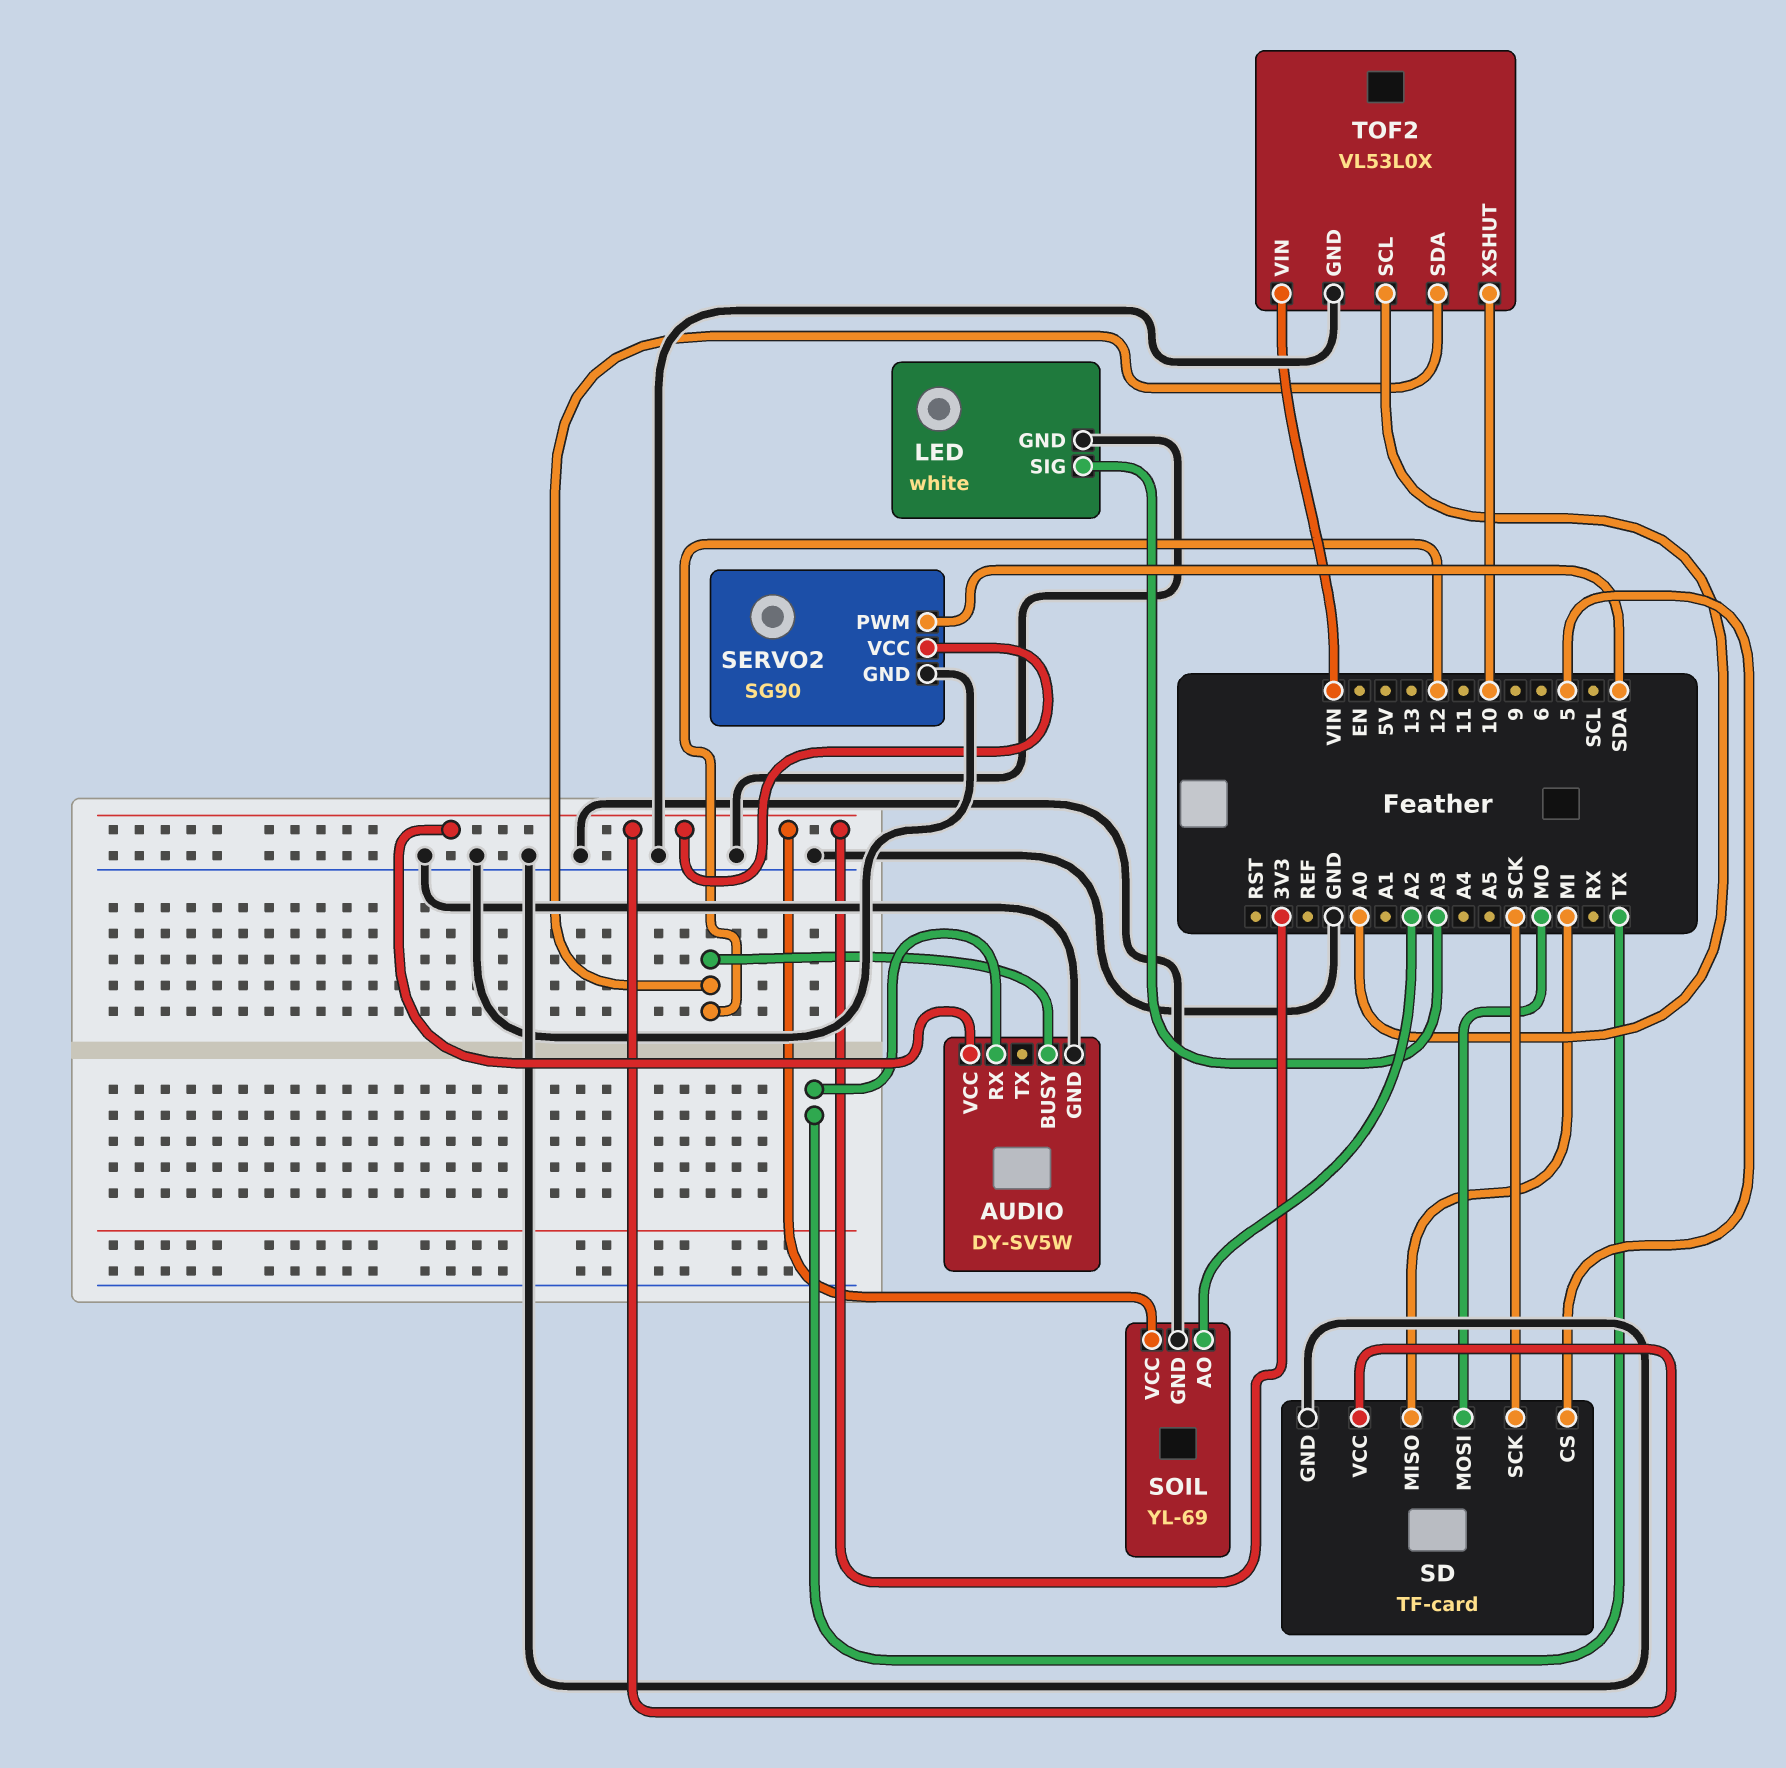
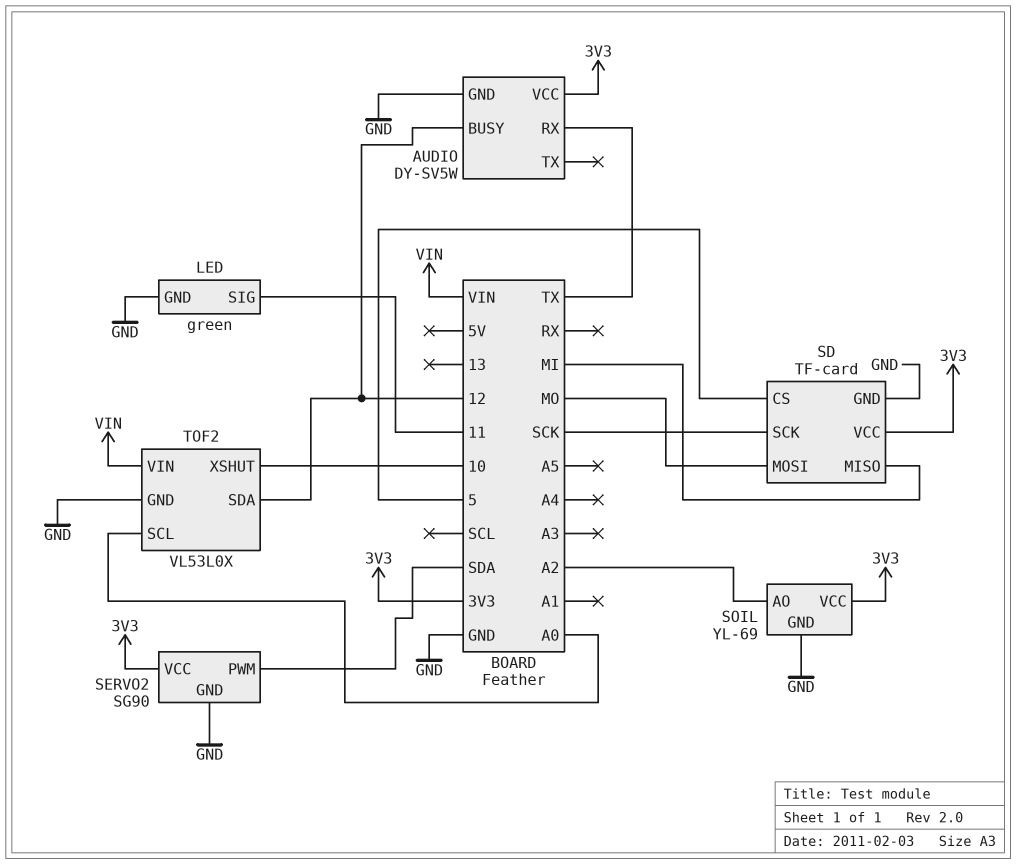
LED: white -> green
LED pin SIG: A3 -> 11

